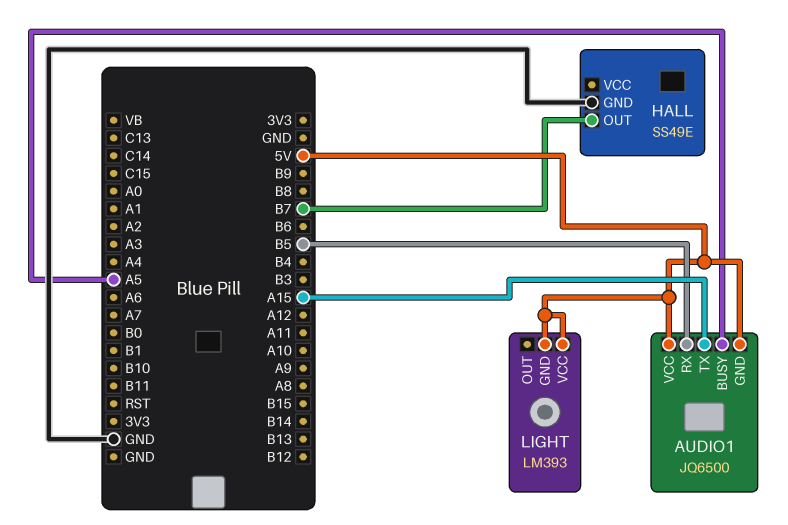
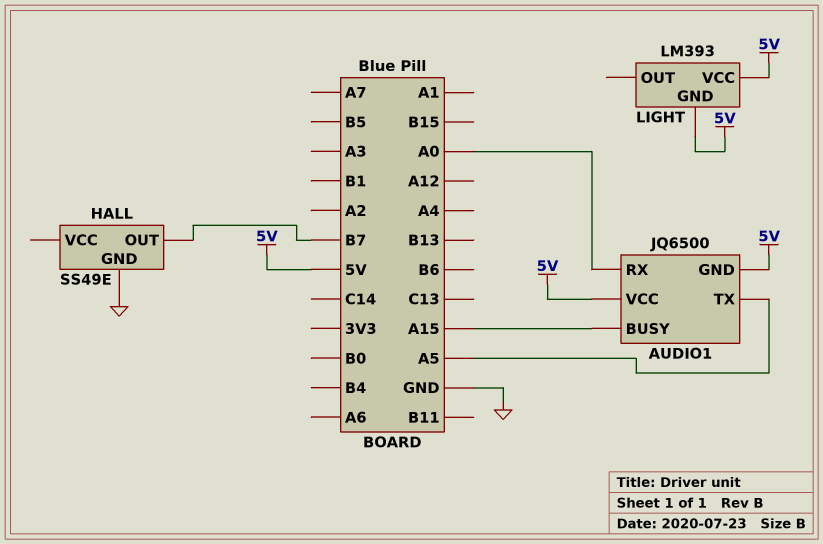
AUDIO1 pin BUSY: A5 -> A15
AUDIO1 pin RX: B5 -> A0
AUDIO1 pin TX: A15 -> A5

